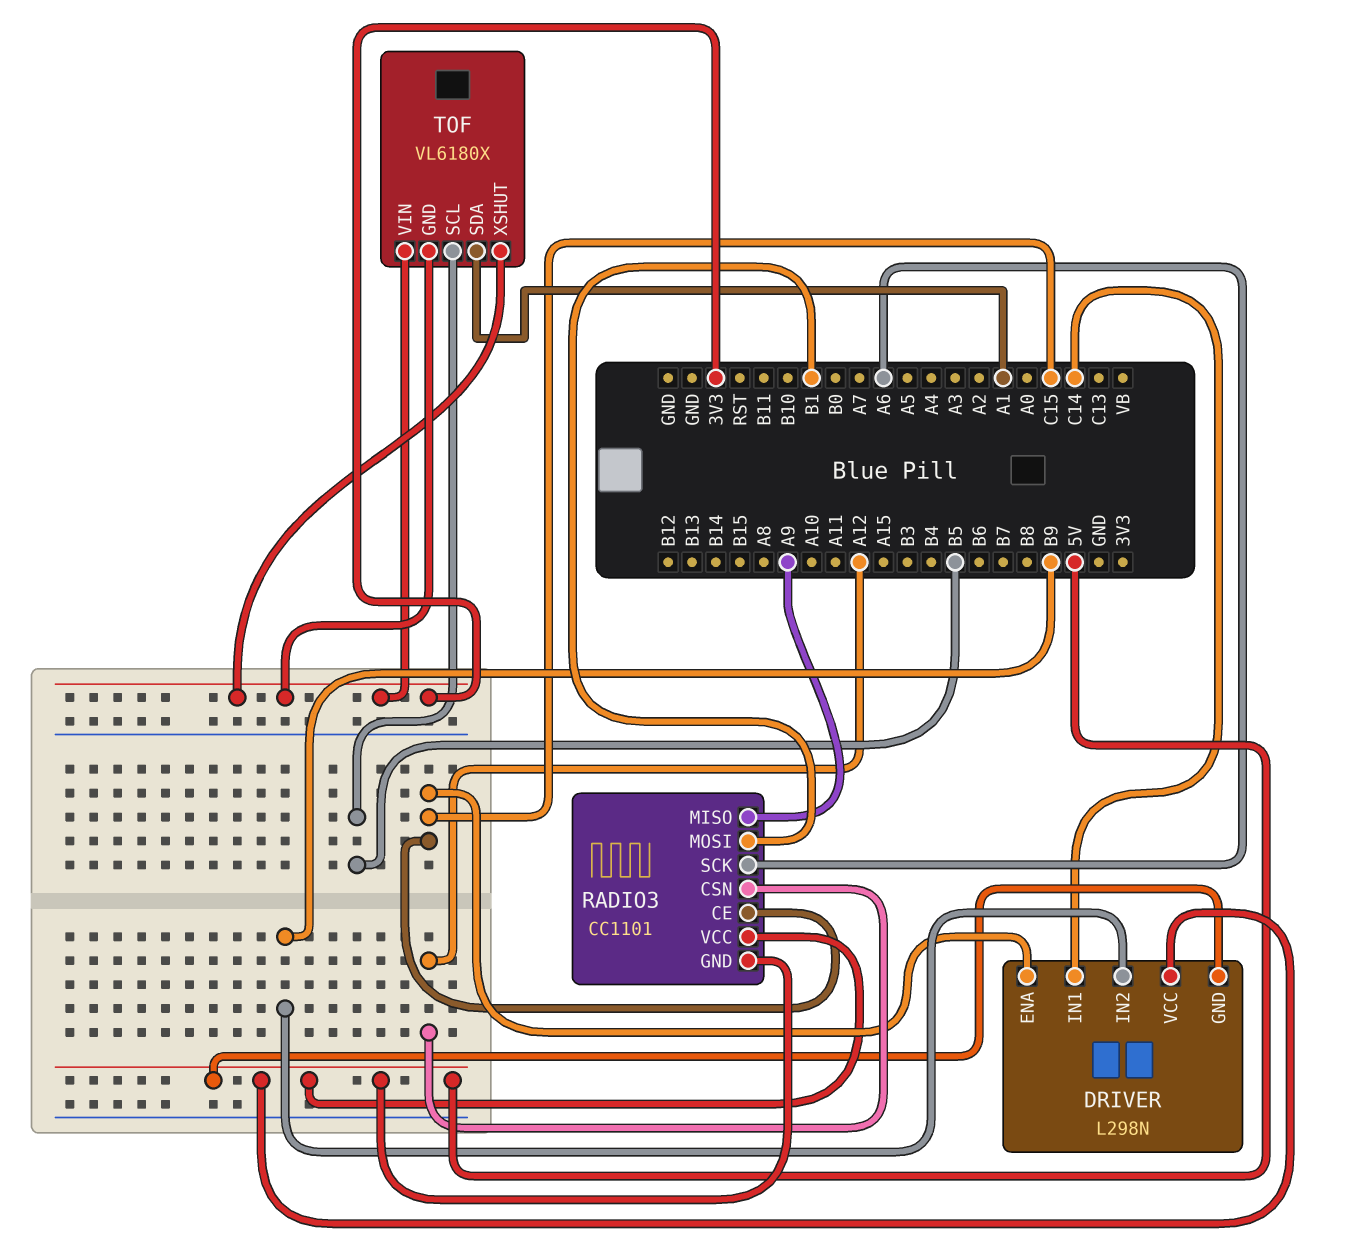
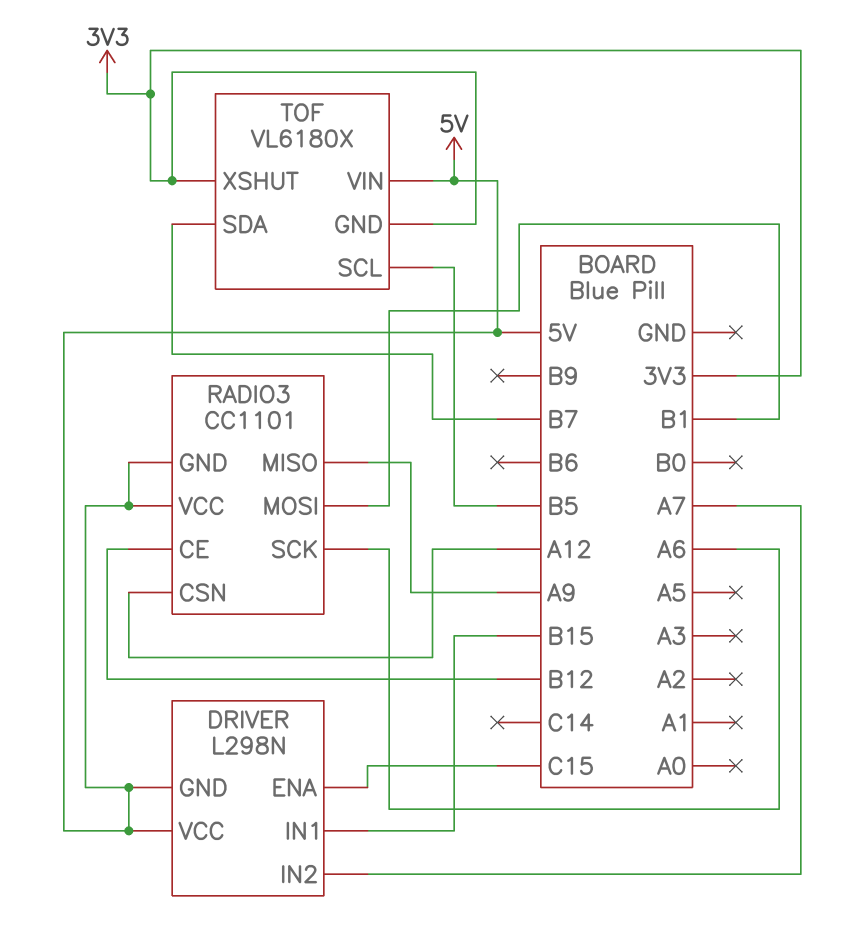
DRIVER pin IN1: C14 -> B15
DRIVER pin IN2: B9 -> A7
RADIO3 pin CE: C15 -> B12
TOF pin SDA: A1 -> B7
TOF pin VIN: 3V3 -> 5V

